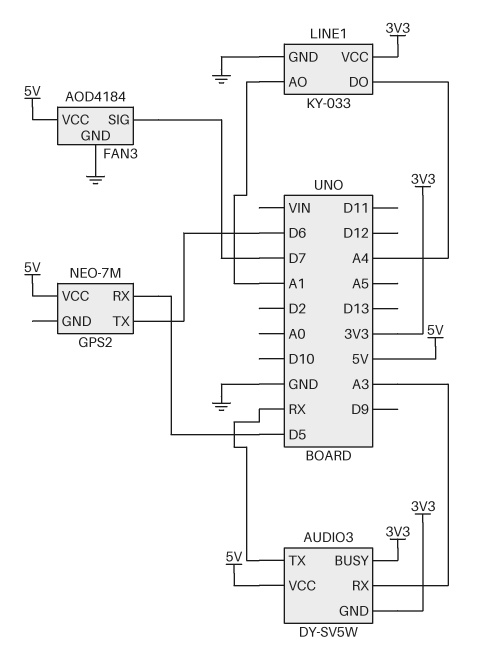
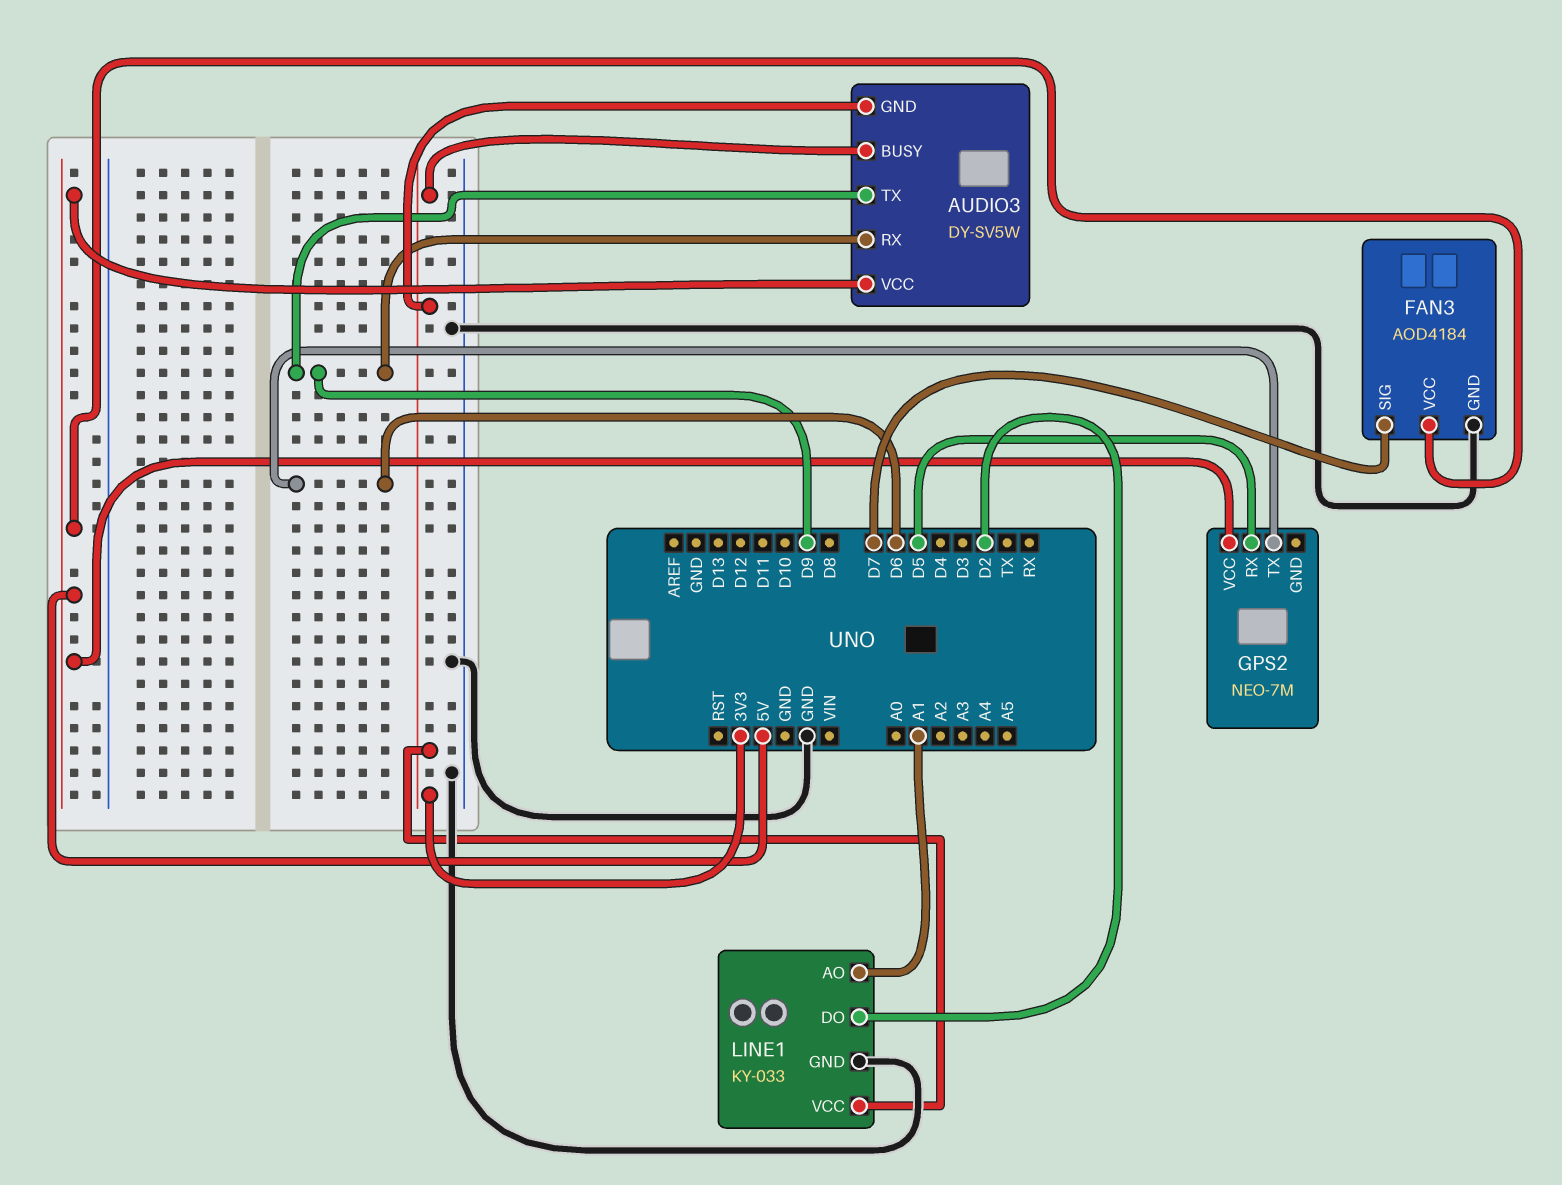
AUDIO3 pin RX: A3 -> D9
AUDIO3 pin TX: RX -> D9
LINE1 pin DO: A4 -> D2

